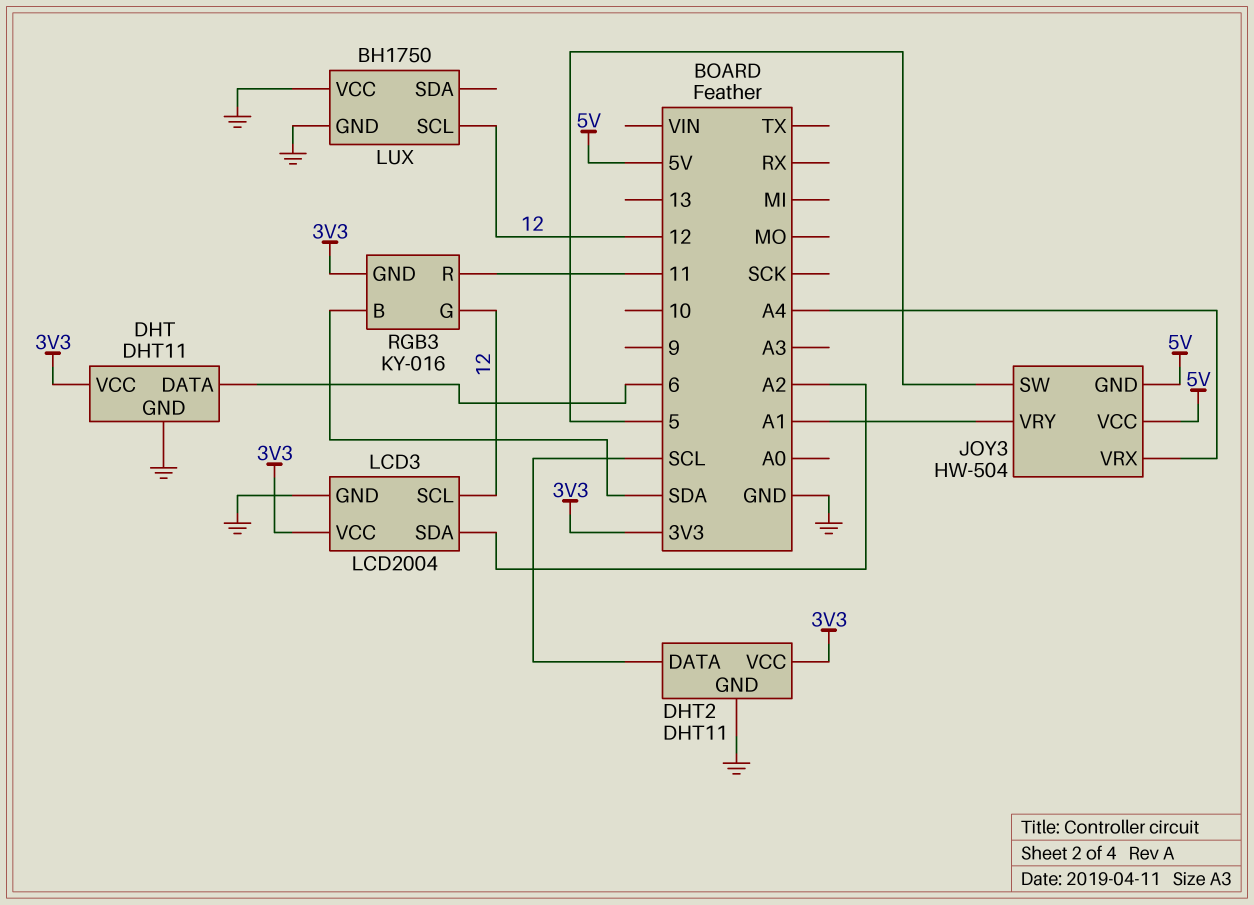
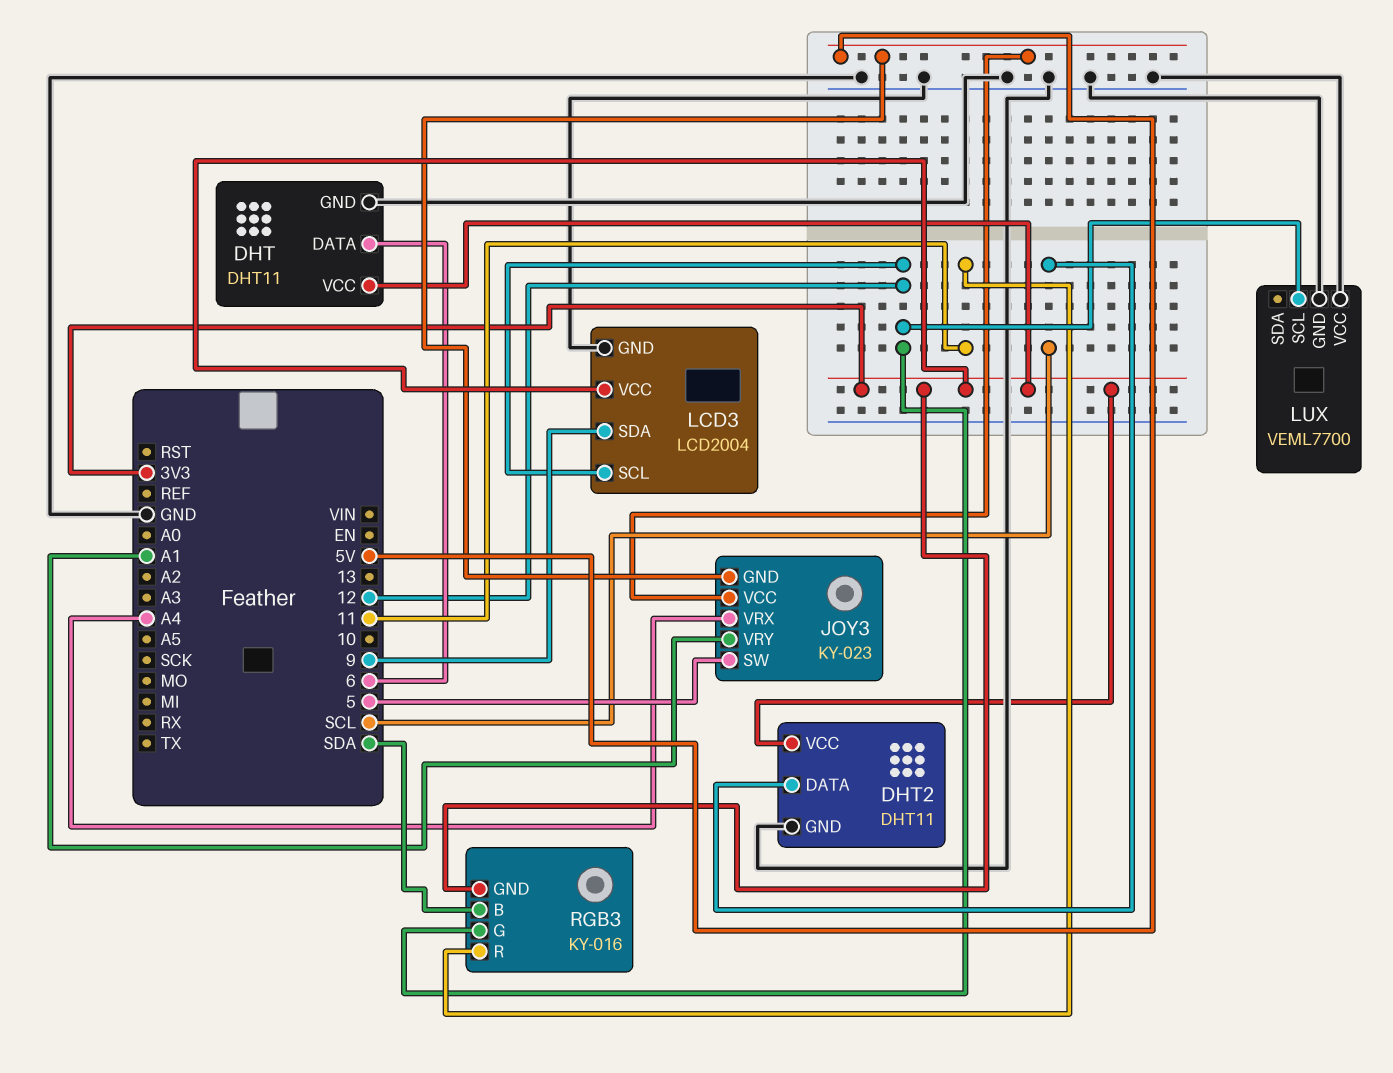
JOY3: HW-504 -> KY-023
LCD3 pin SDA: A2 -> 9
LUX: BH1750 -> VEML7700

